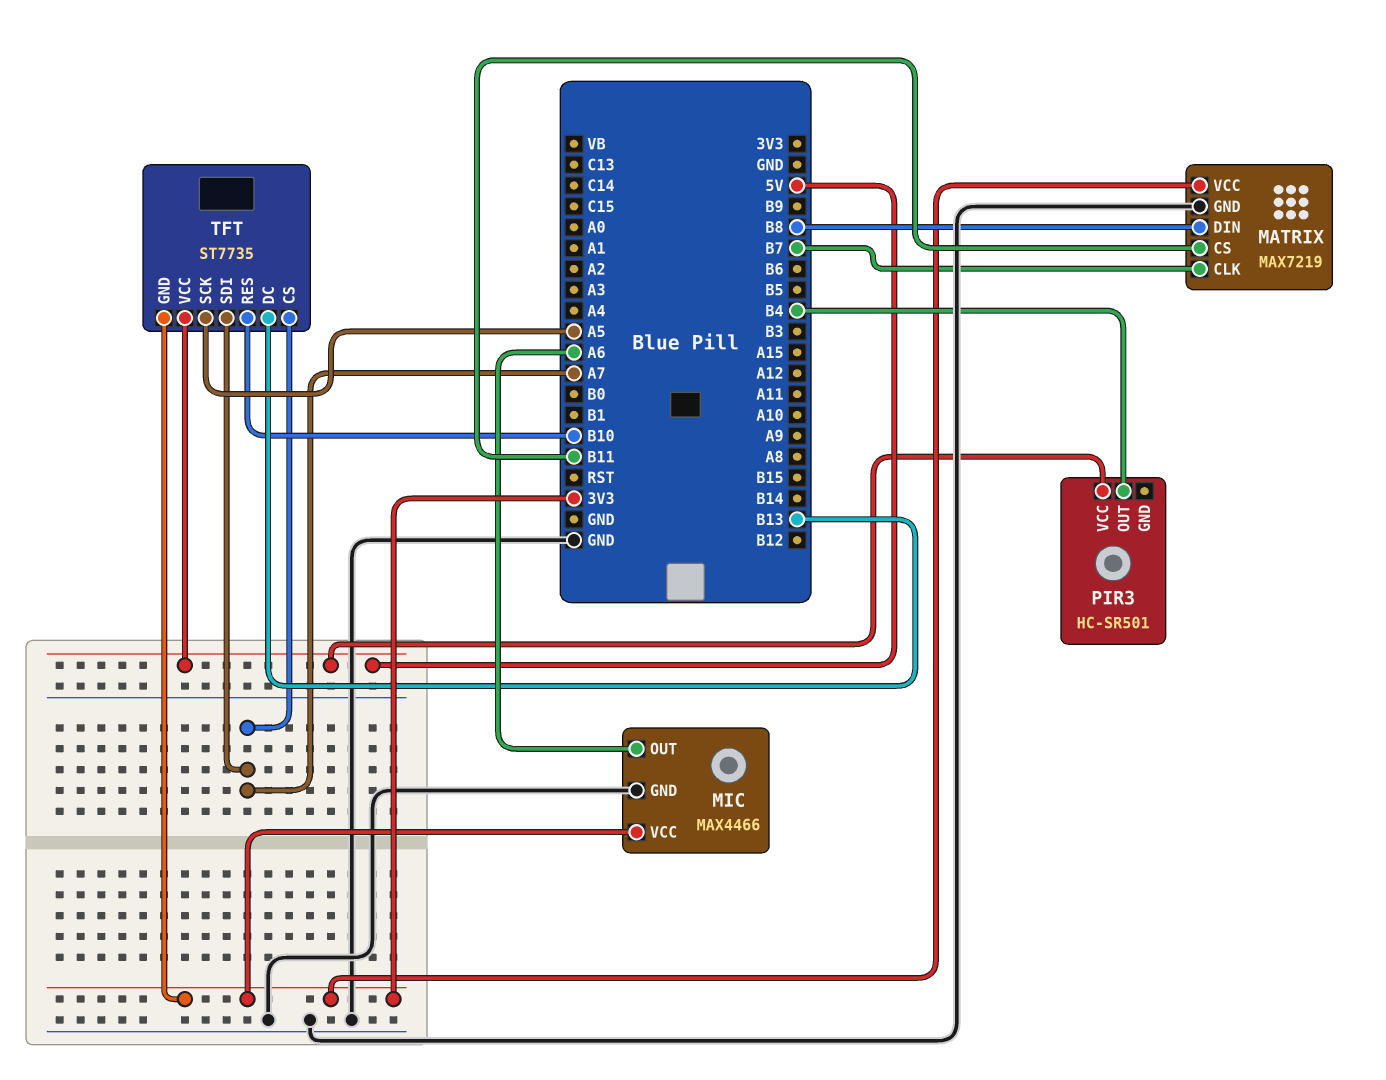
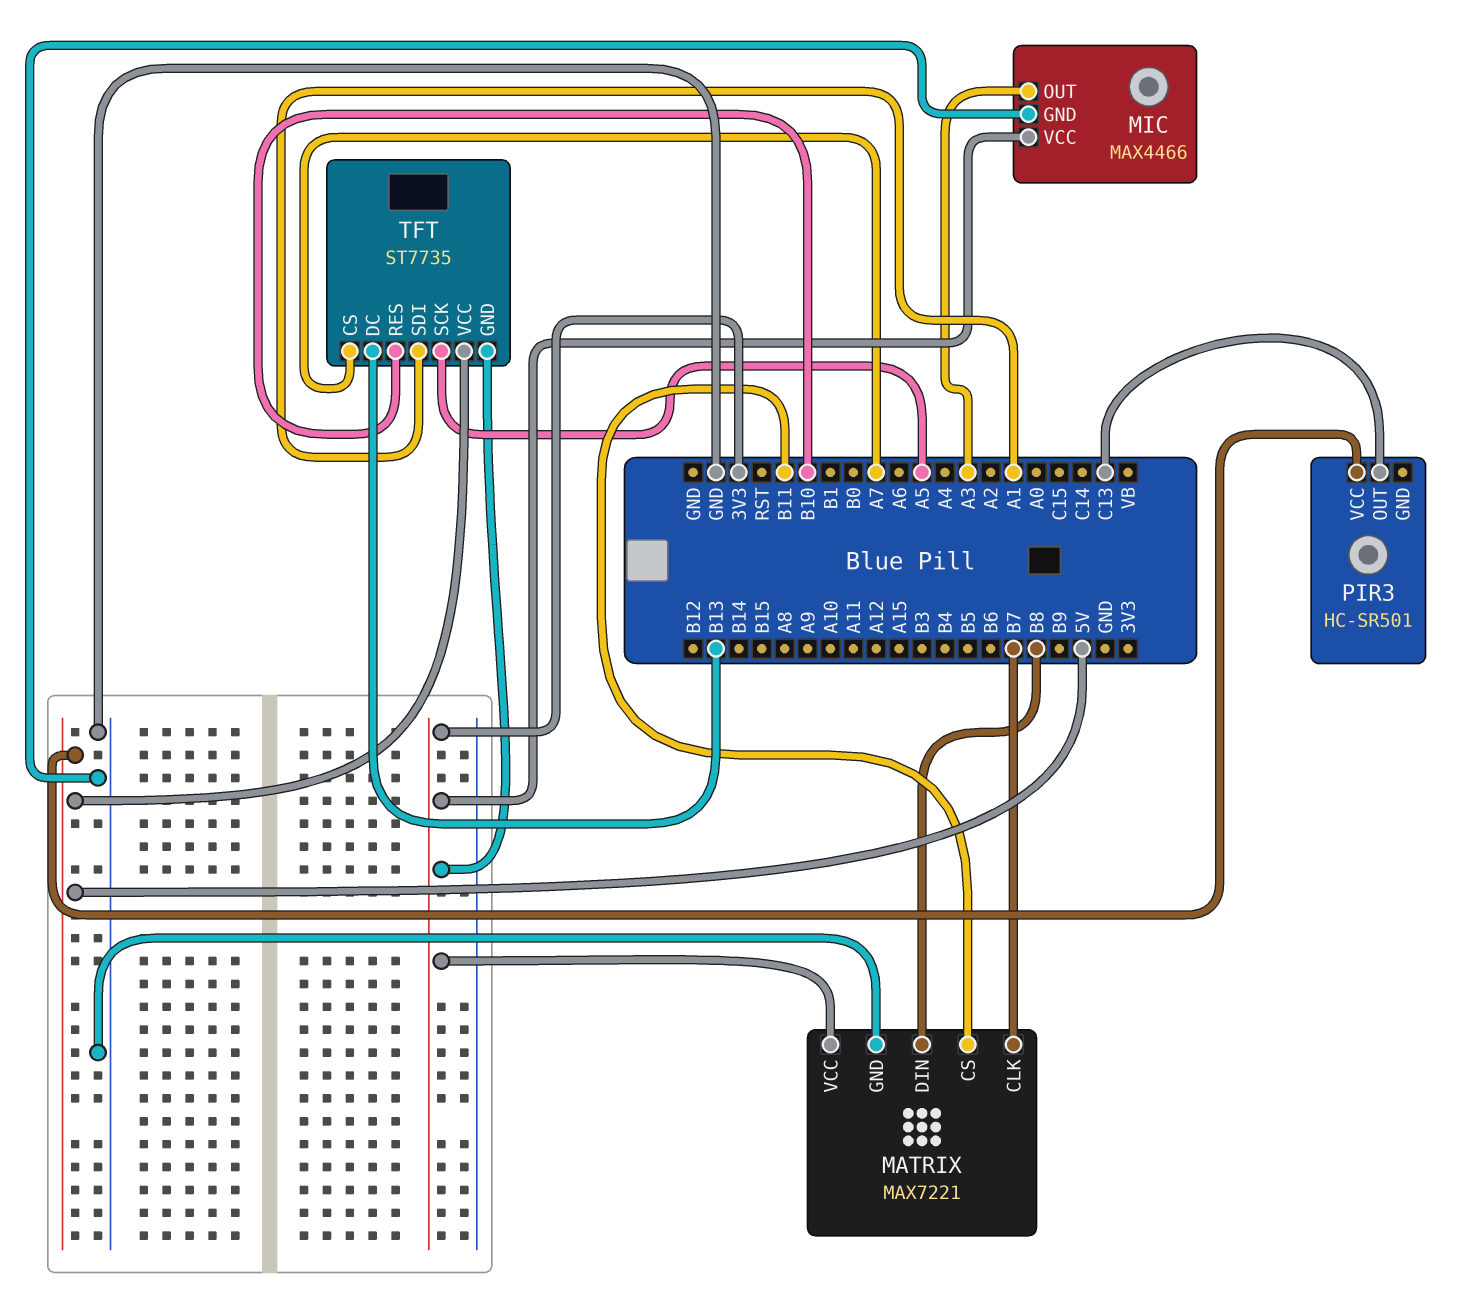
MATRIX: MAX7219 -> MAX7221
MIC pin OUT: A6 -> A3
PIR3 pin OUT: B4 -> C13
TFT pin SDI: A7 -> A1

